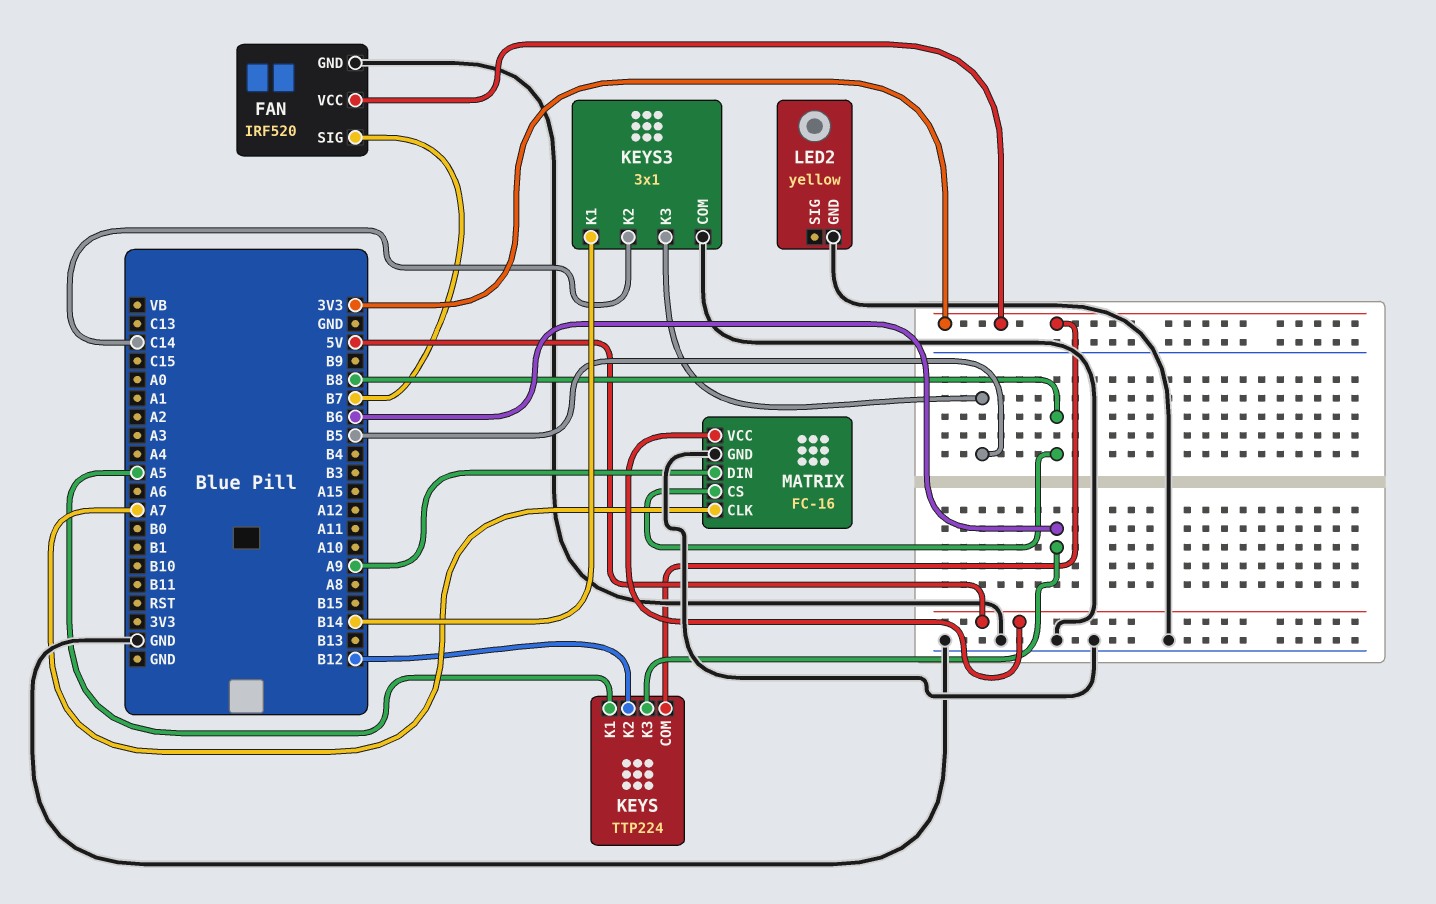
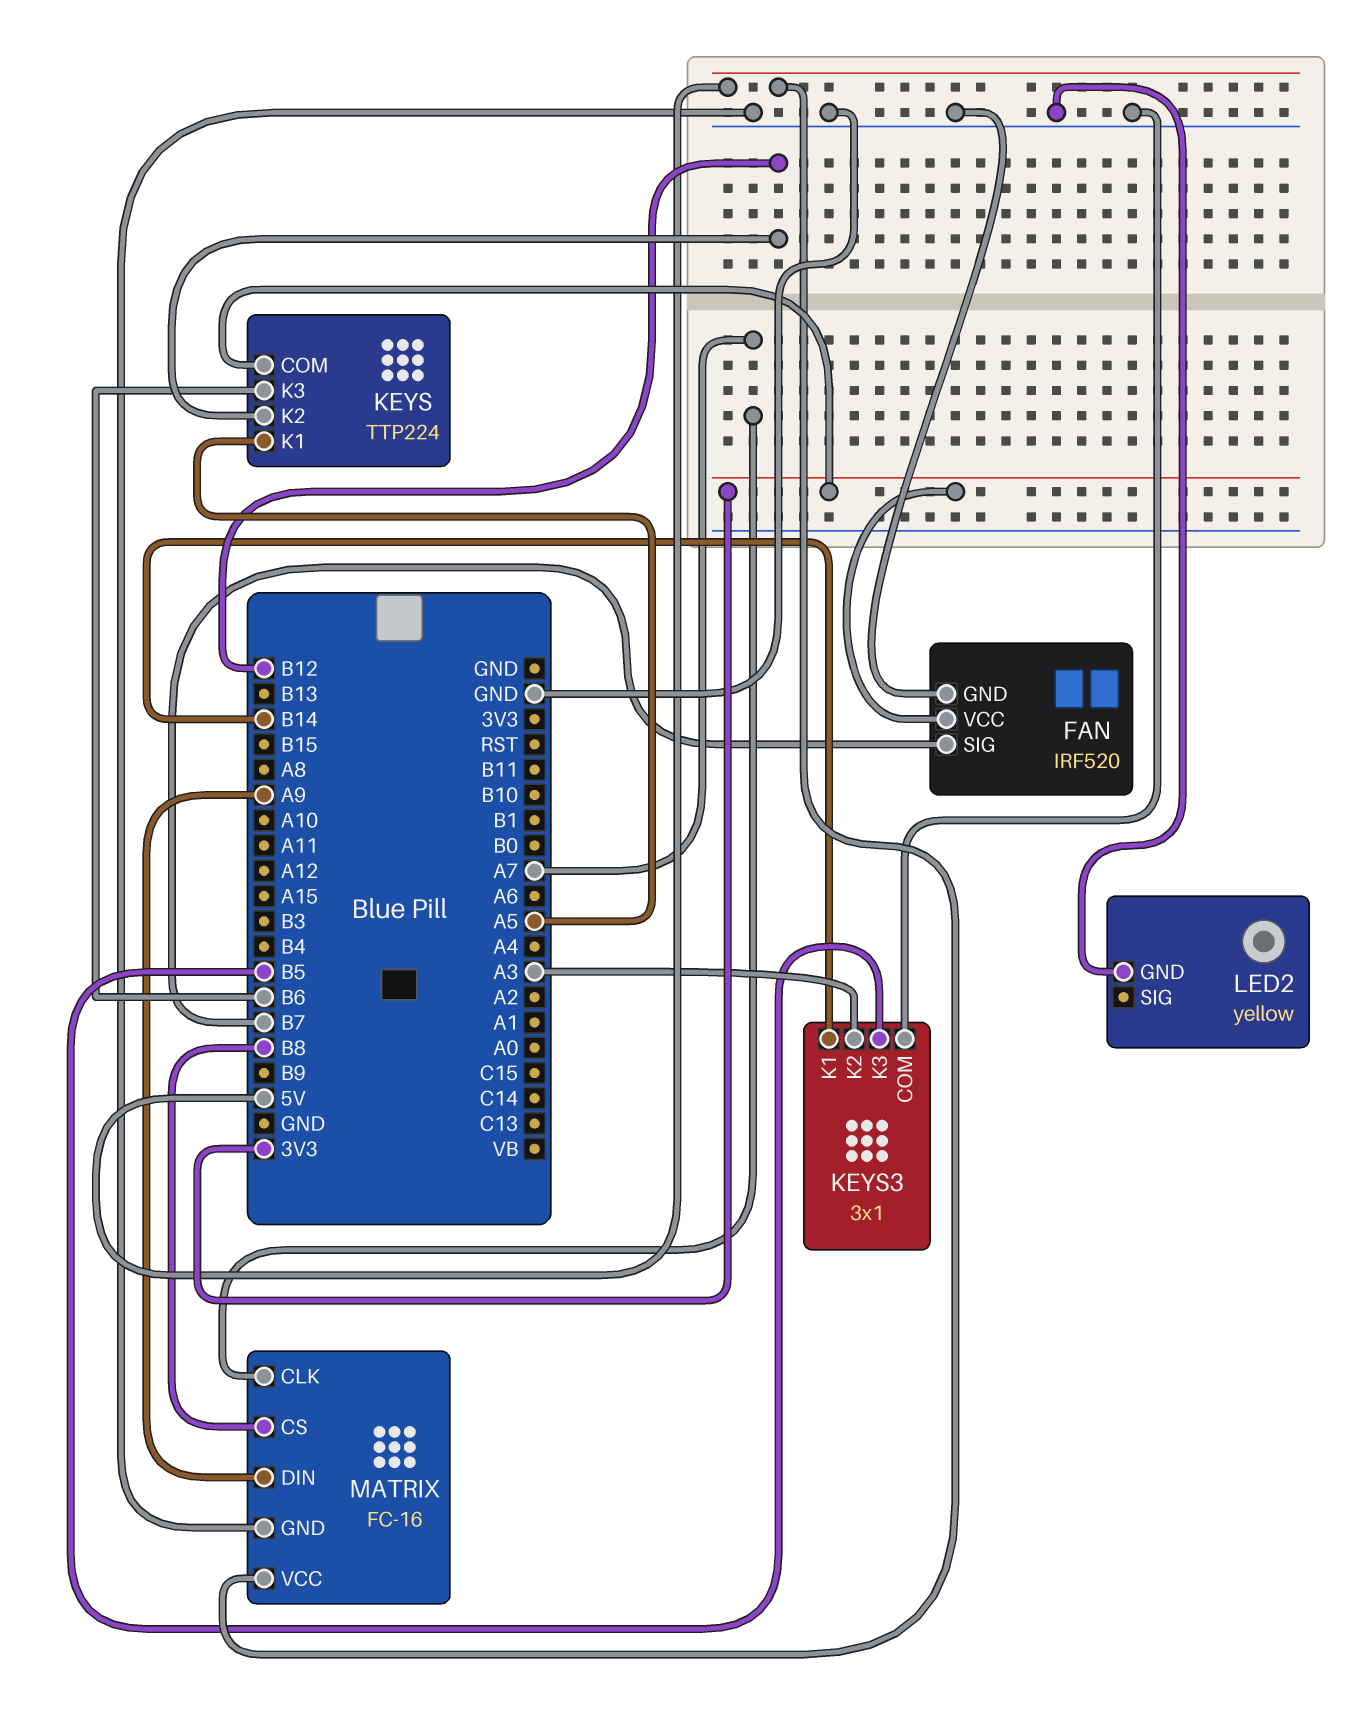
KEYS3 pin K2: C14 -> A3

